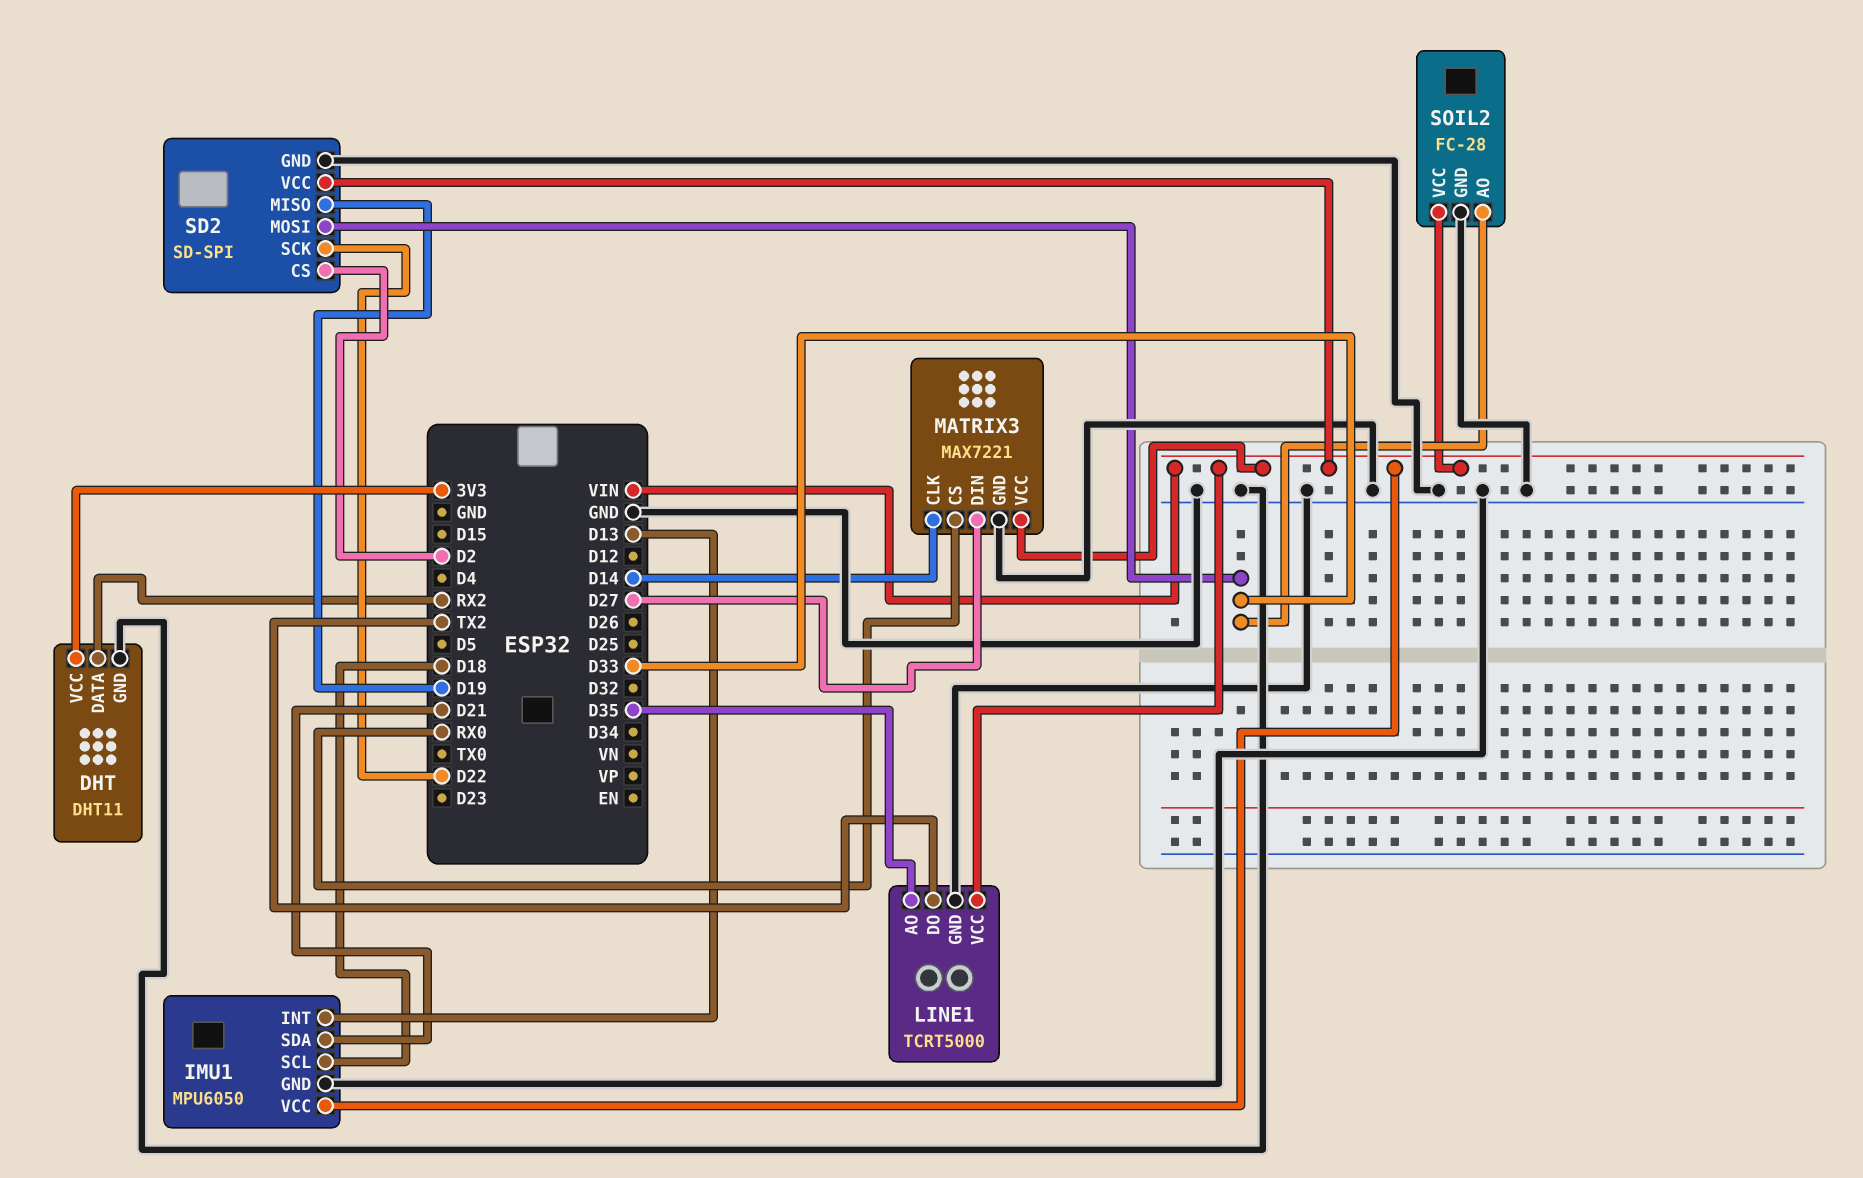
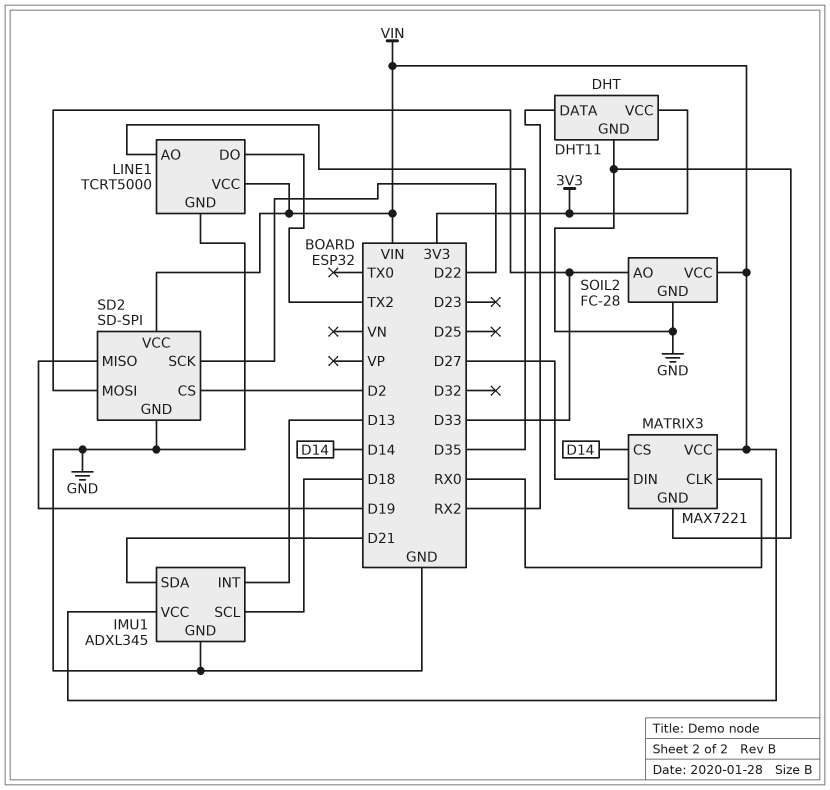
IMU1: MPU6050 -> ADXL345
MATRIX3 pin CLK: D14 -> RX0
MATRIX3 pin CS: RX0 -> D14

